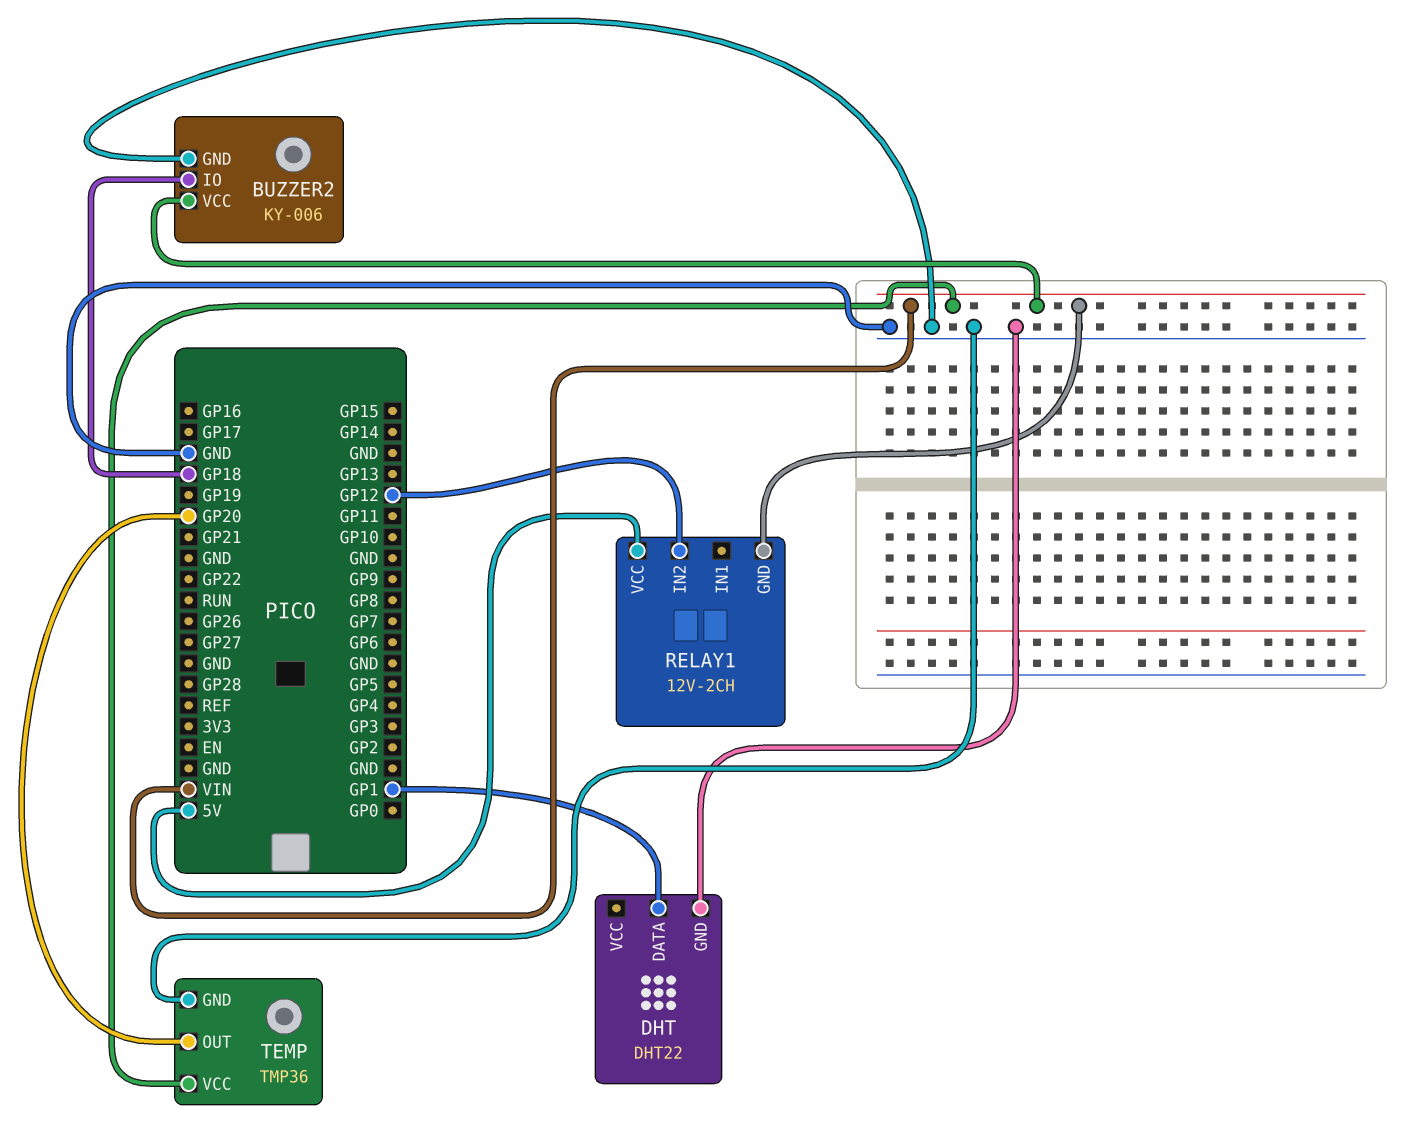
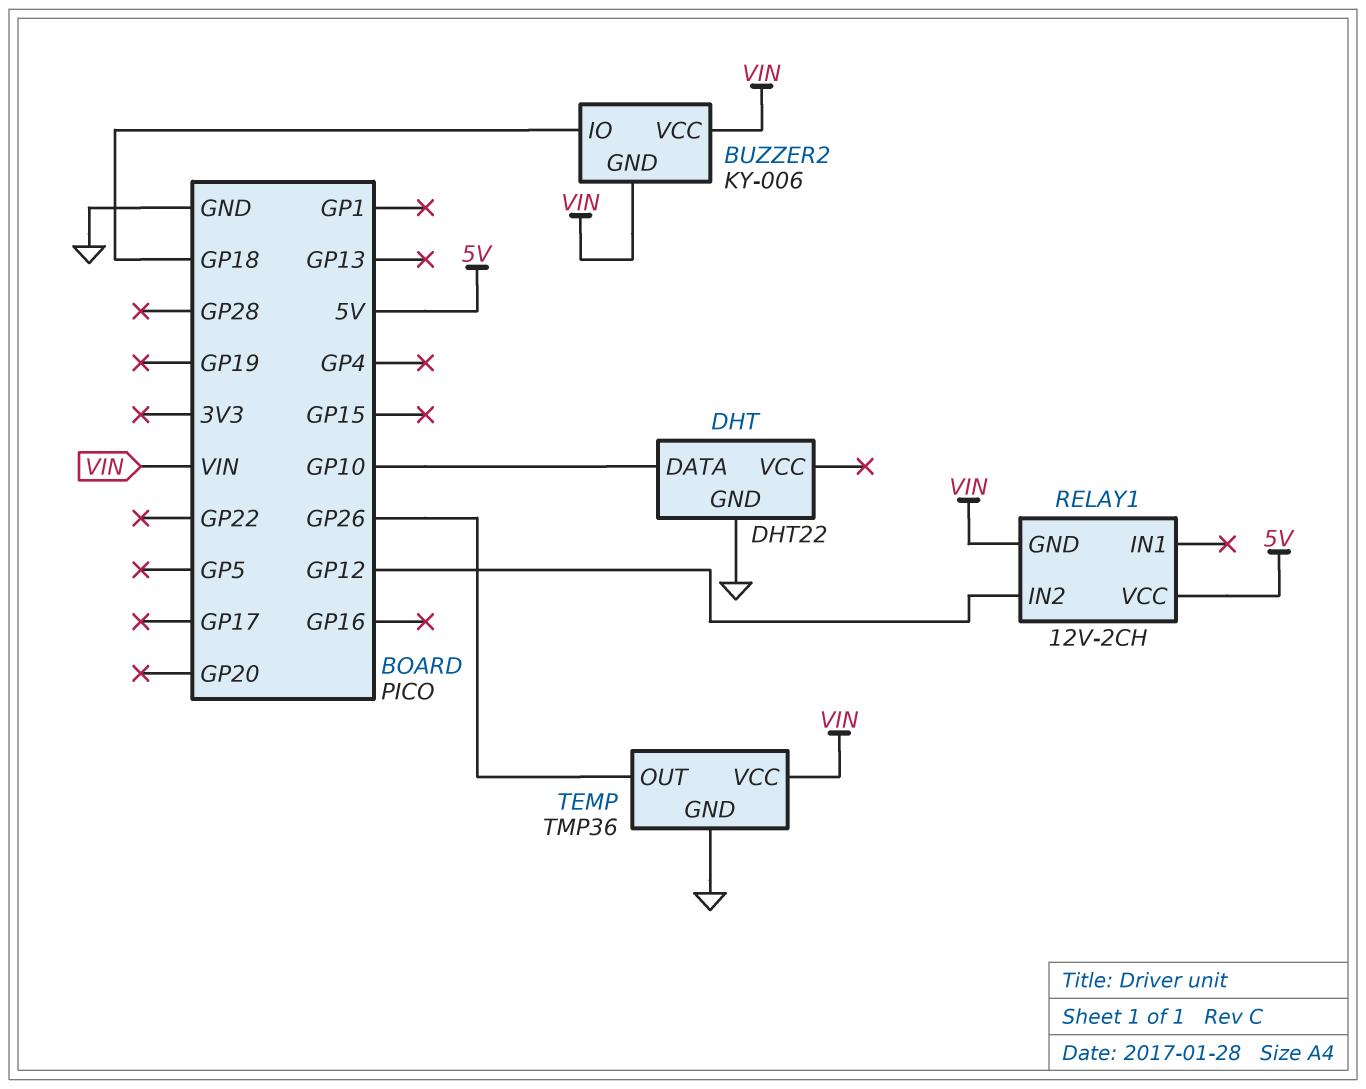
BUZZER2 pin GND: GND -> VIN
DHT pin DATA: GP1 -> GP10
TEMP pin OUT: GP20 -> GP26

